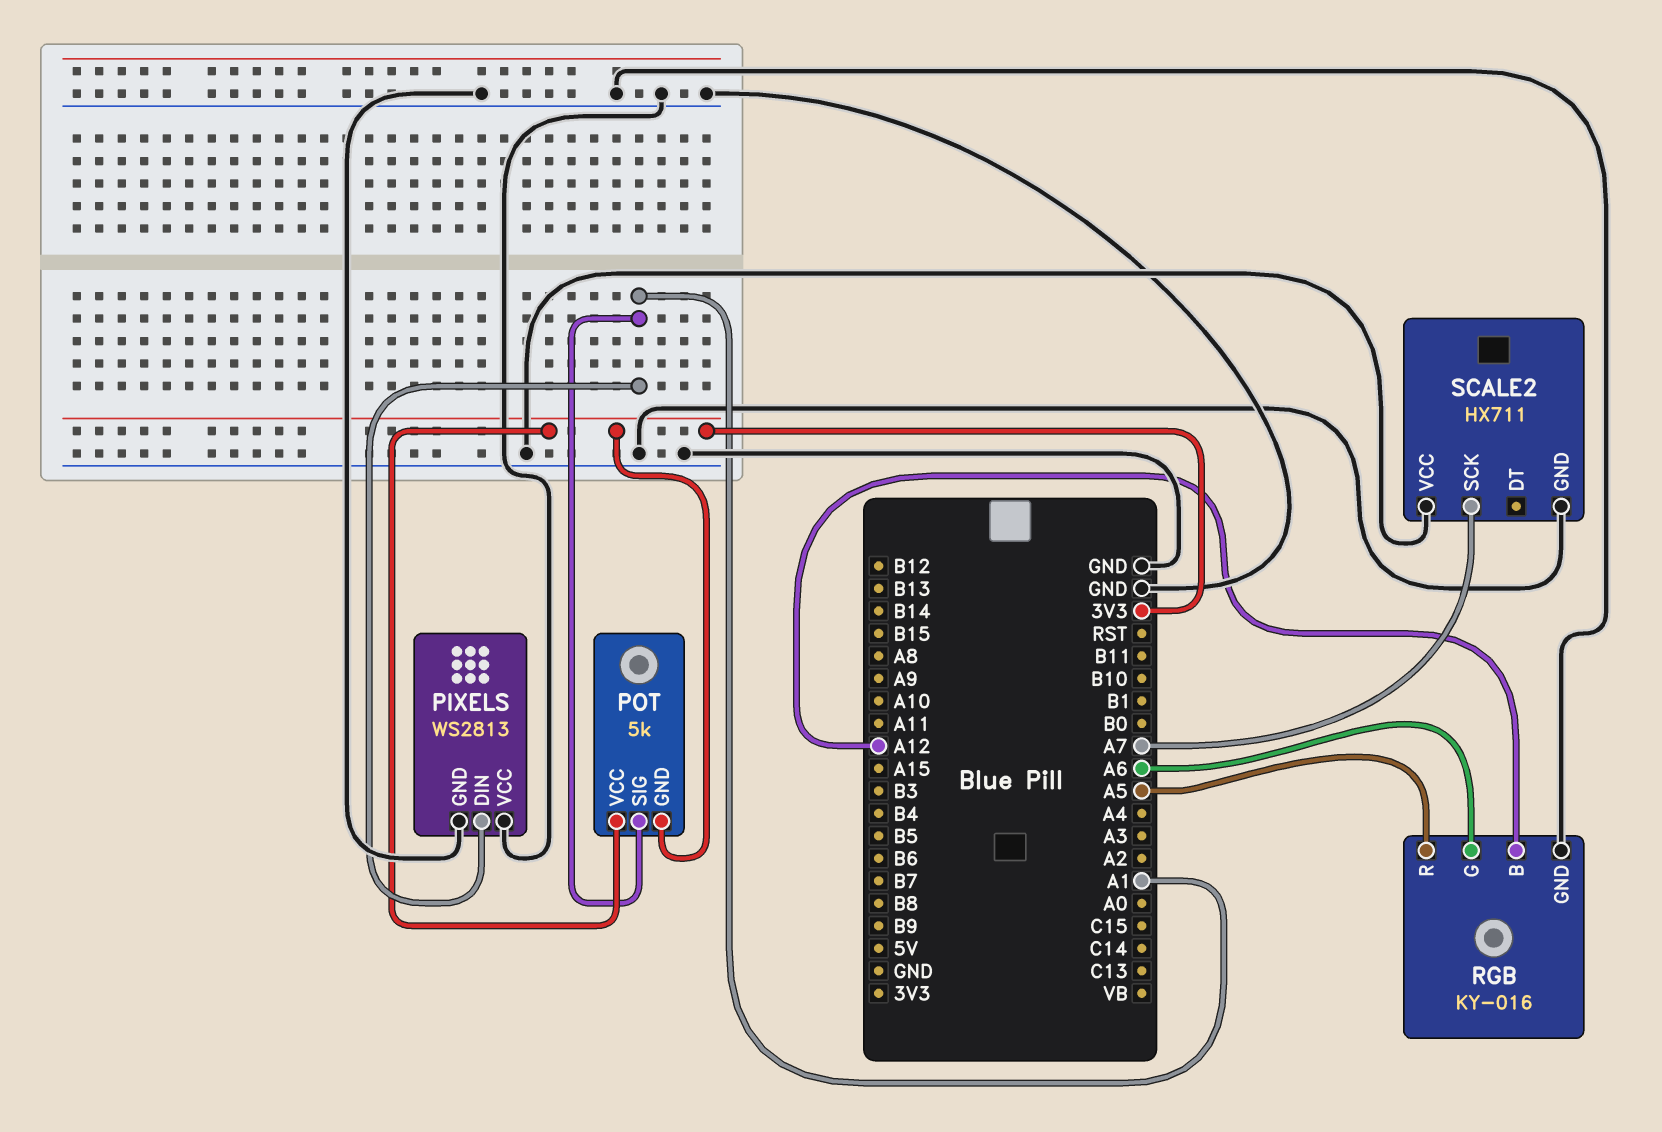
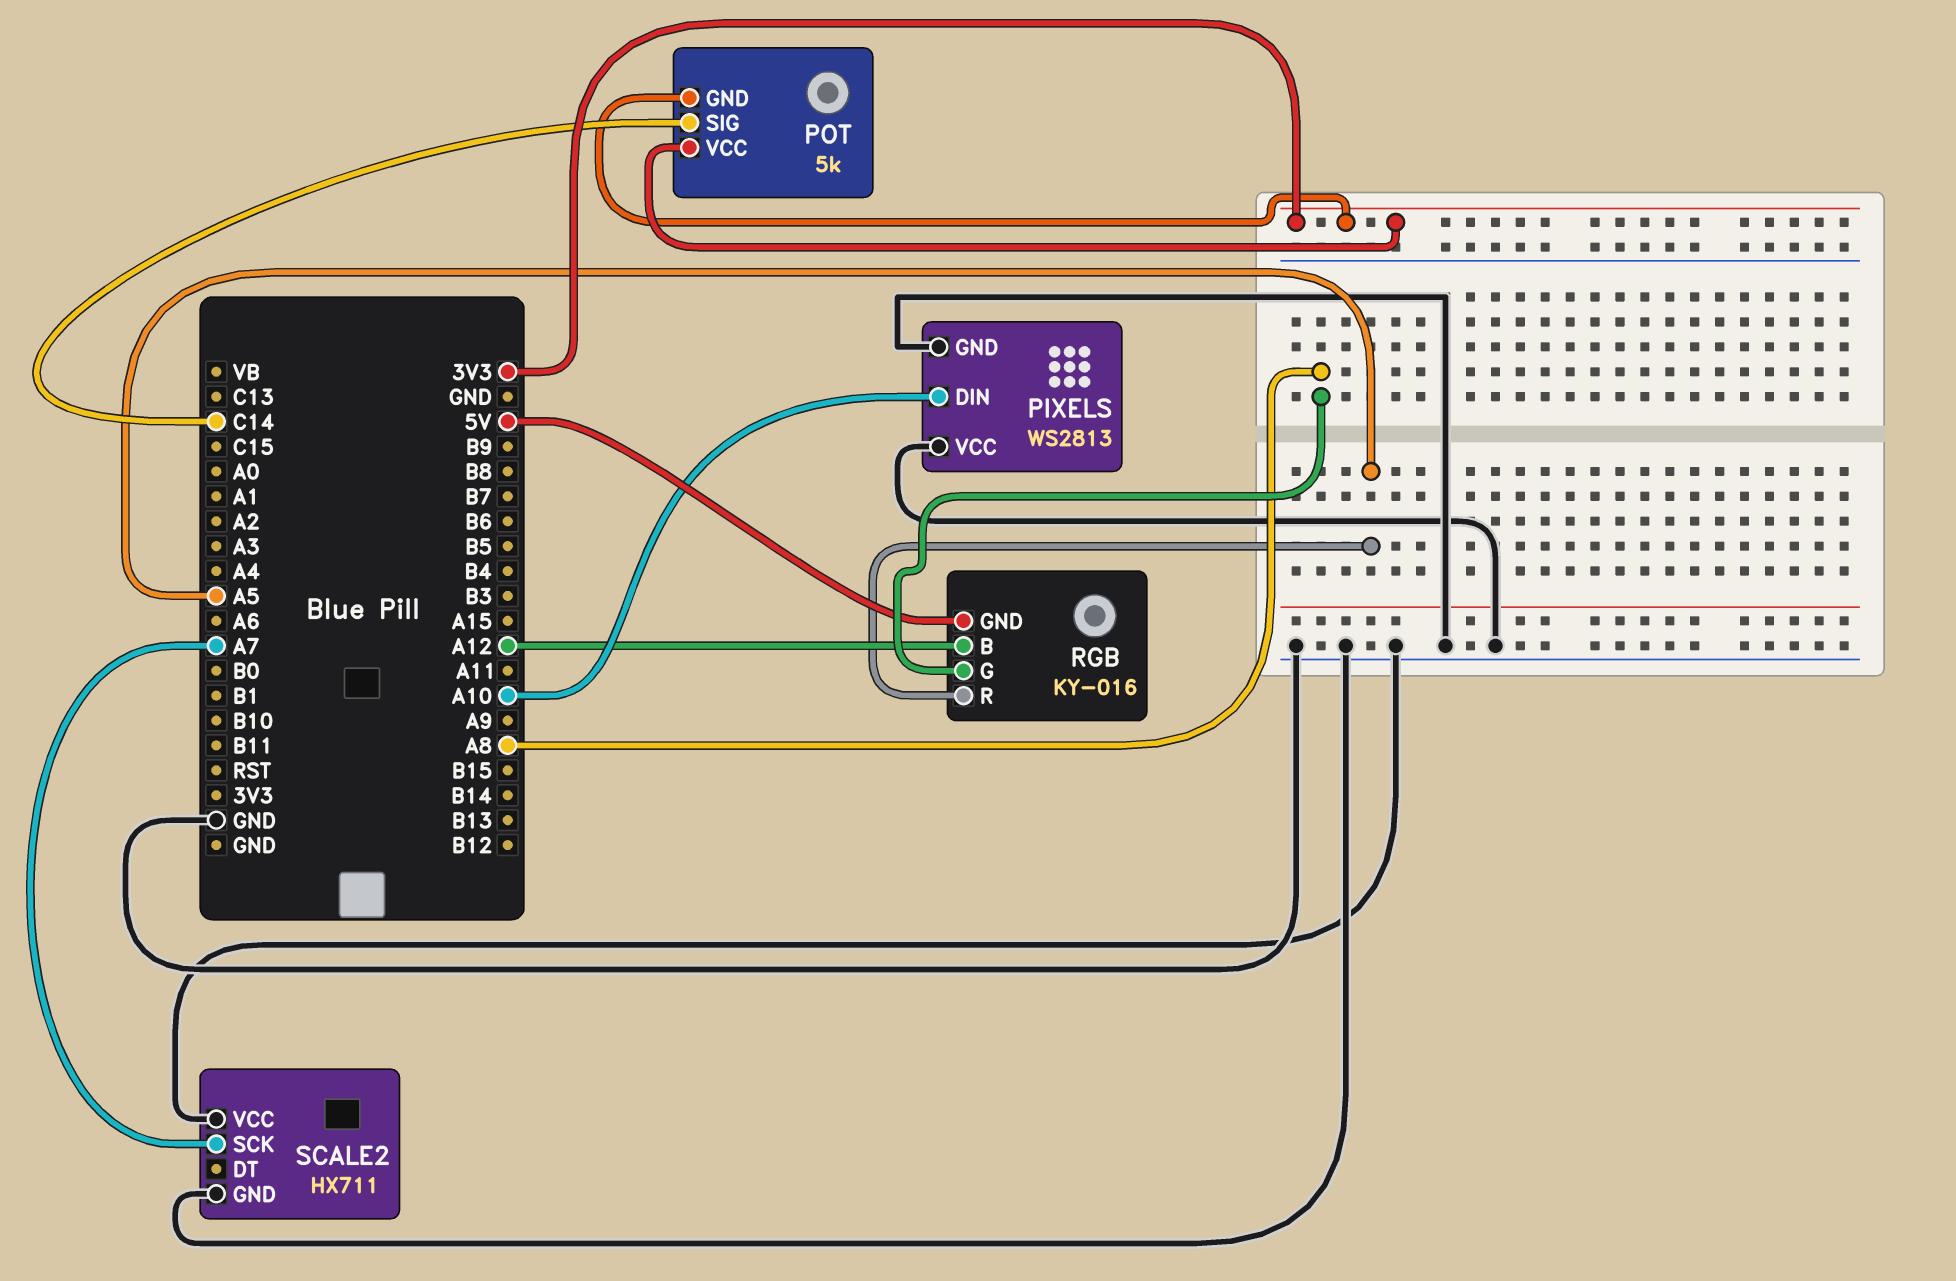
PIXELS pin DIN: A1 -> A10
POT pin SIG: A1 -> C14
RGB pin G: A6 -> A8
RGB pin GND: GND -> 5V

